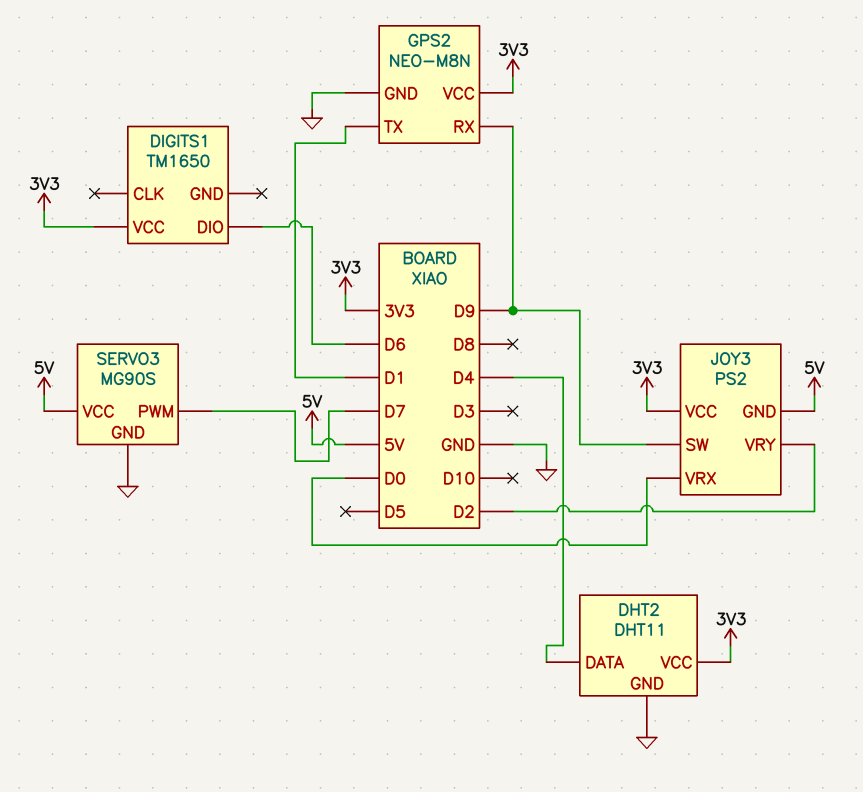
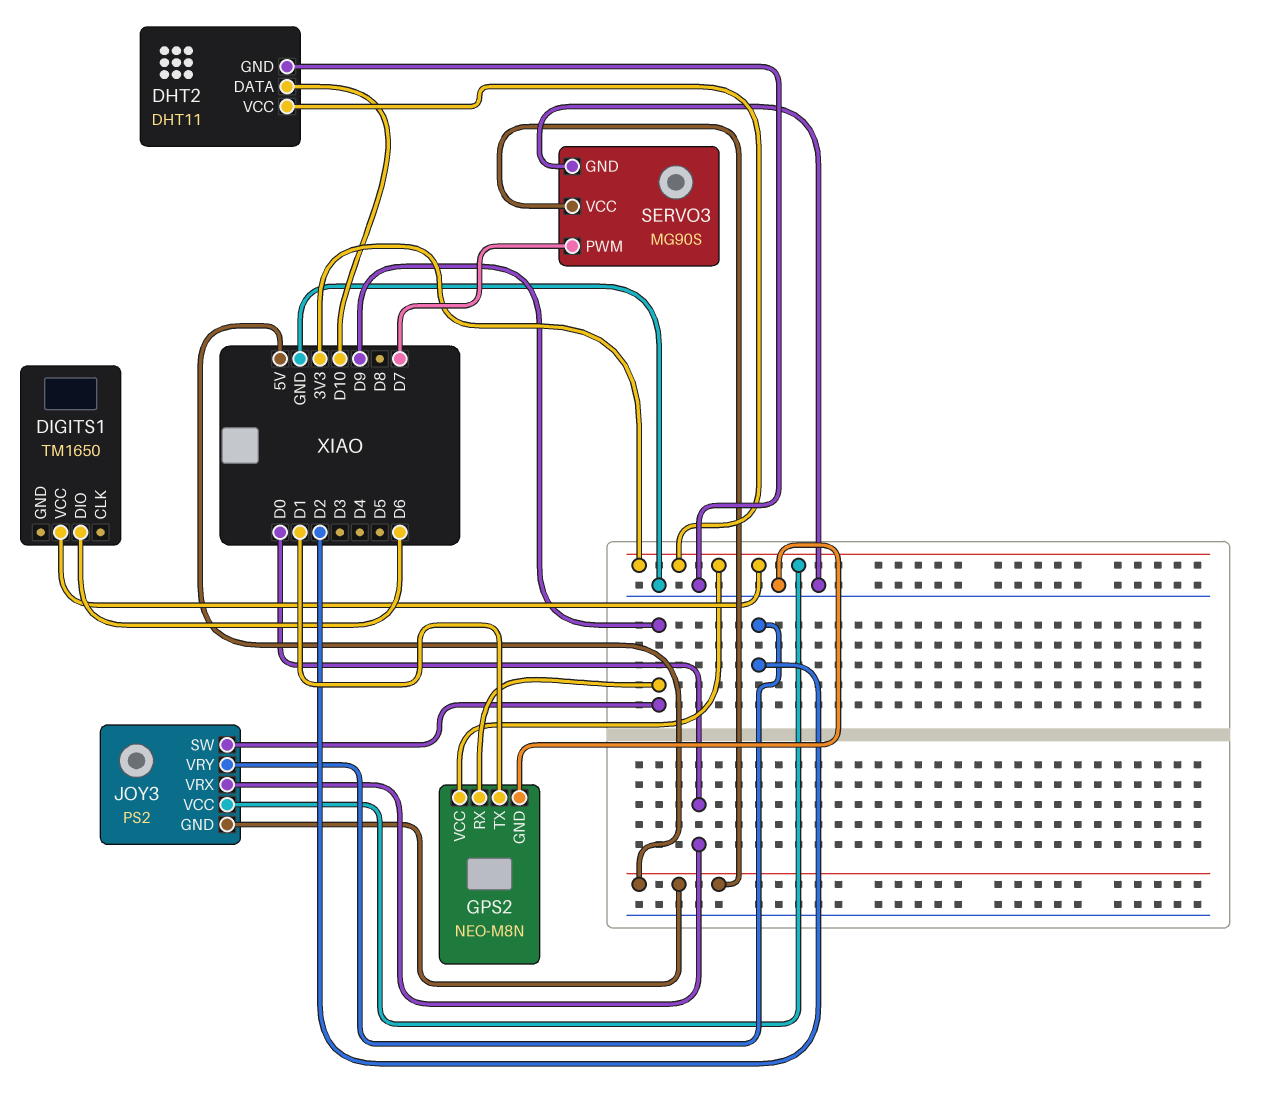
DHT2 pin DATA: D4 -> D10

